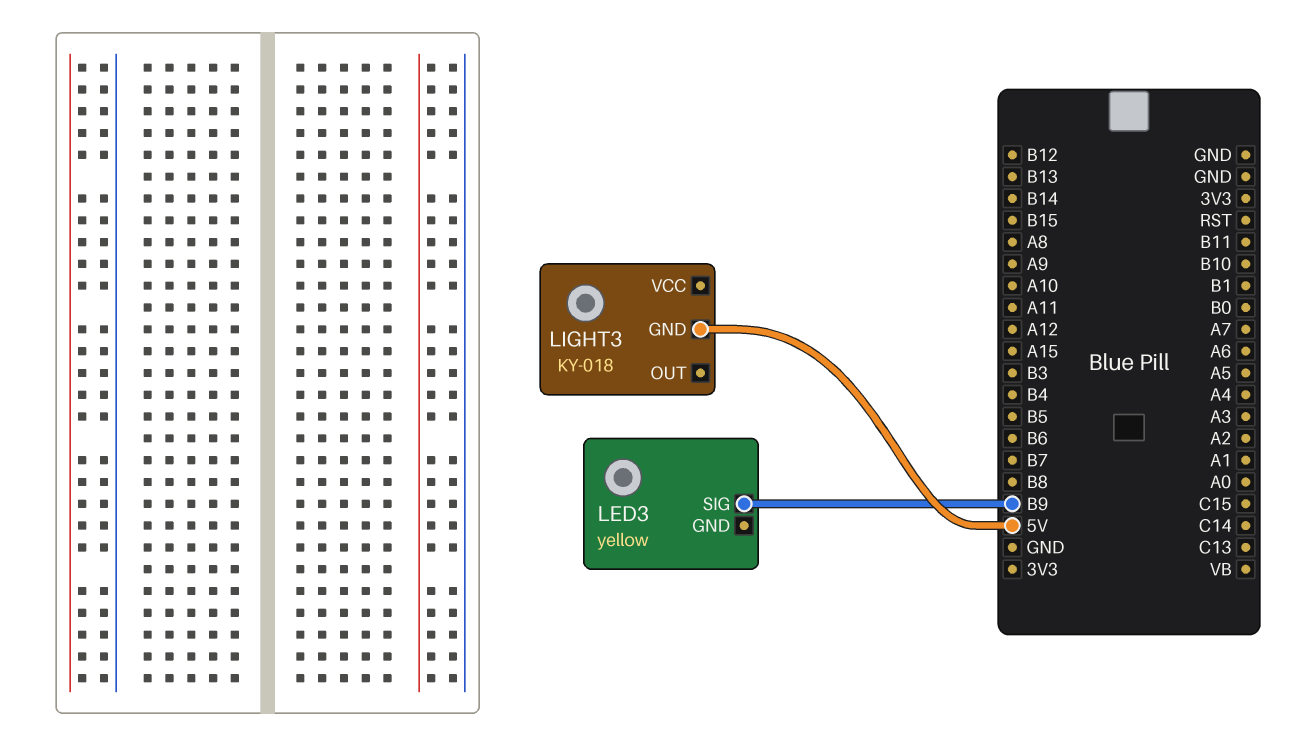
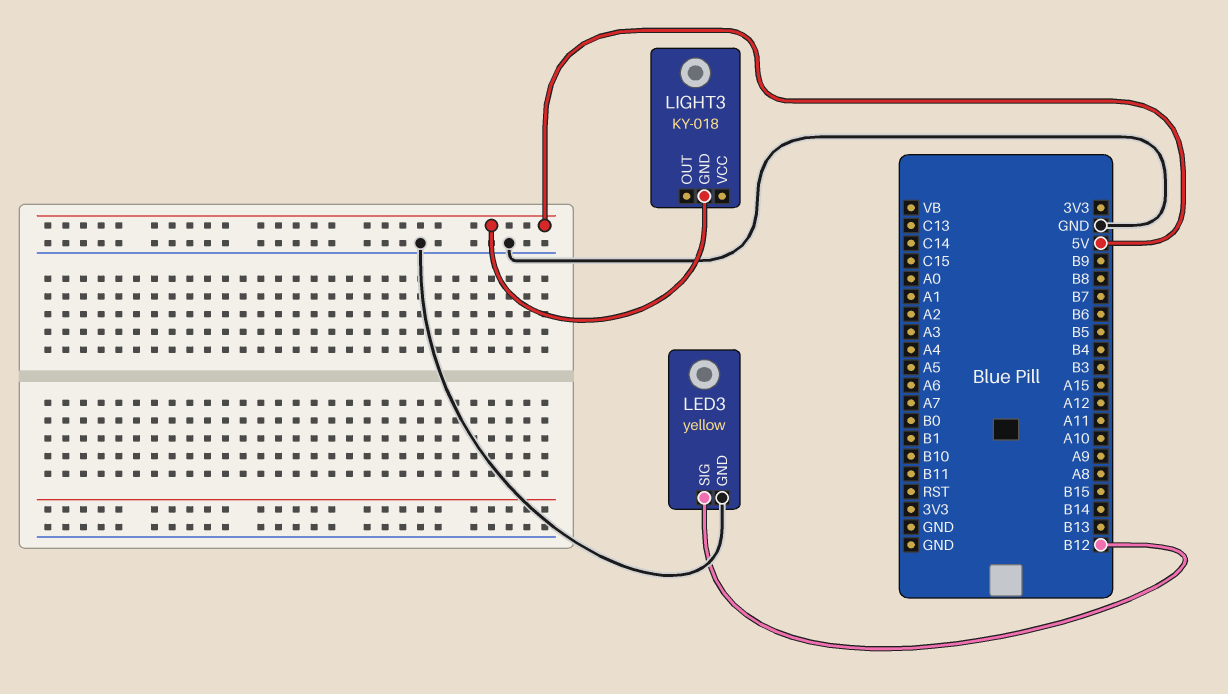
LED3 pin GND: none -> GND
LED3 pin SIG: B9 -> B12

